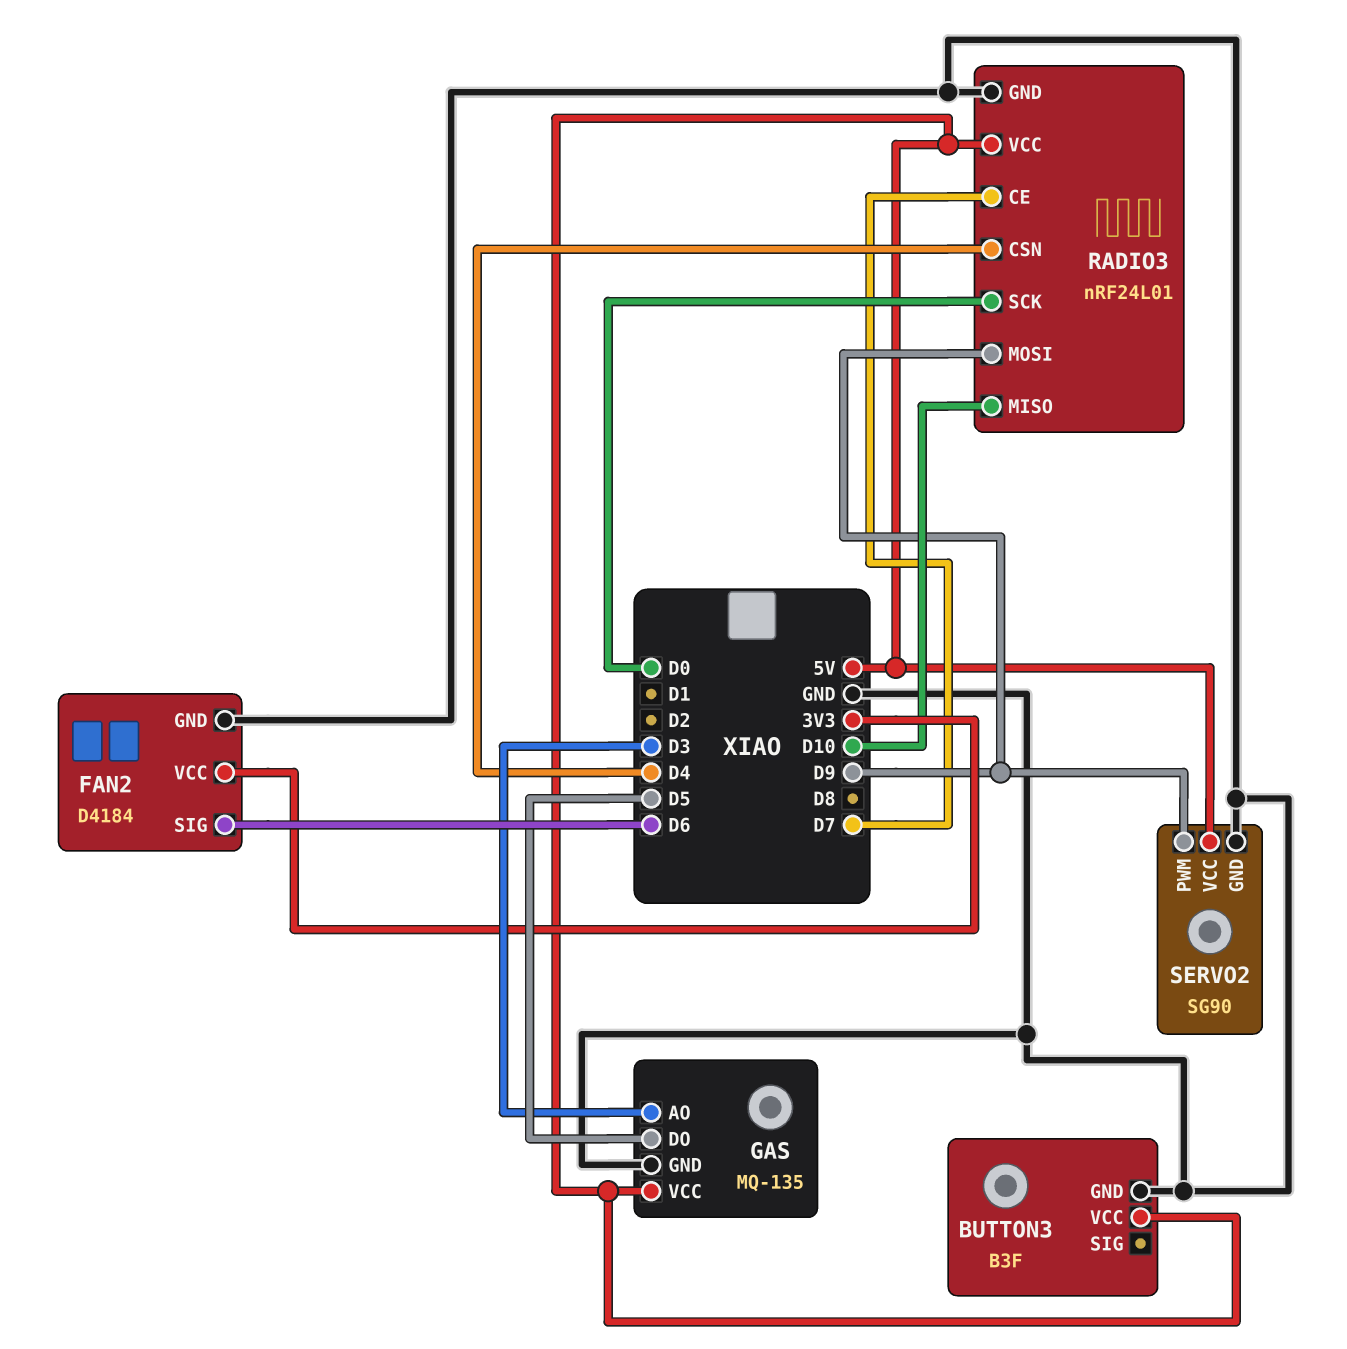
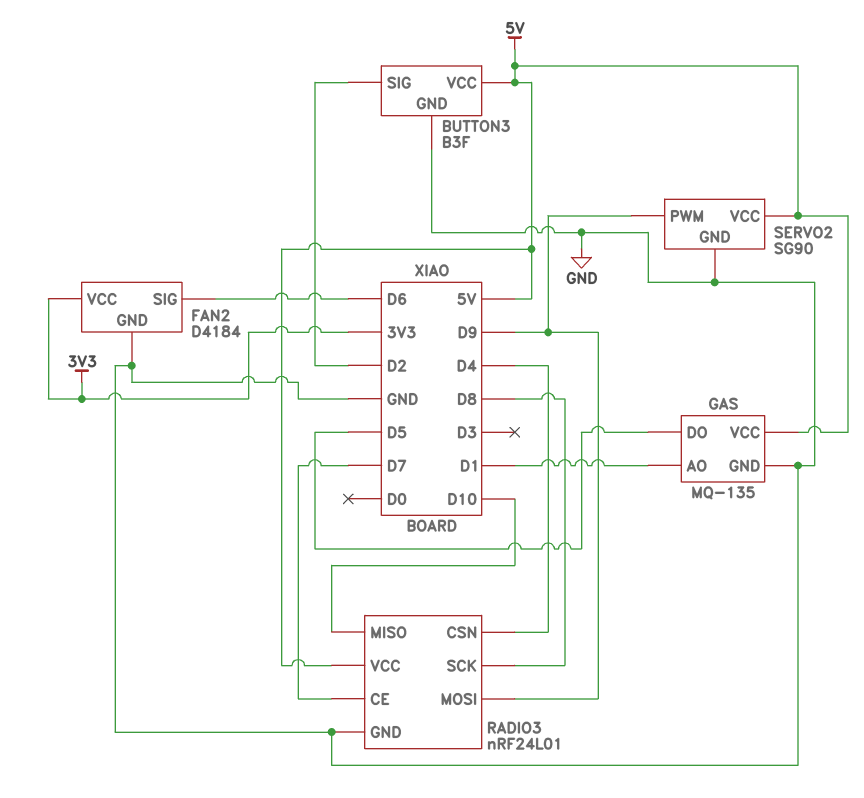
BUTTON3 pin SIG: none -> D2
GAS pin AO: D3 -> D1
RADIO3 pin SCK: D0 -> D8

